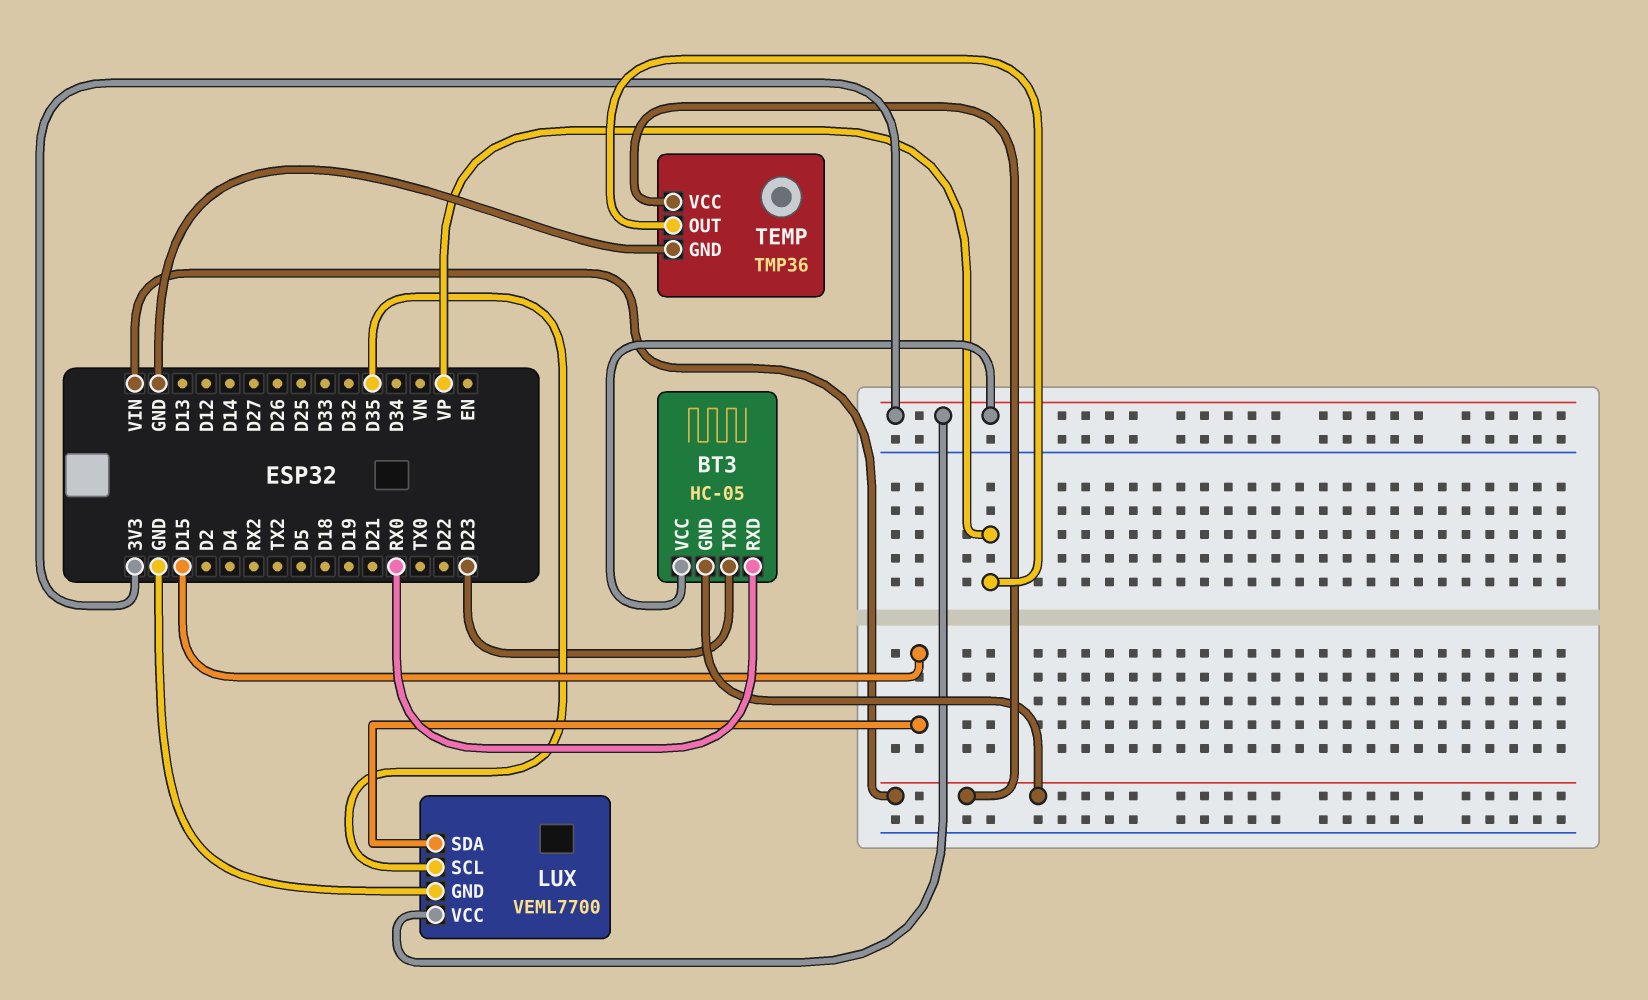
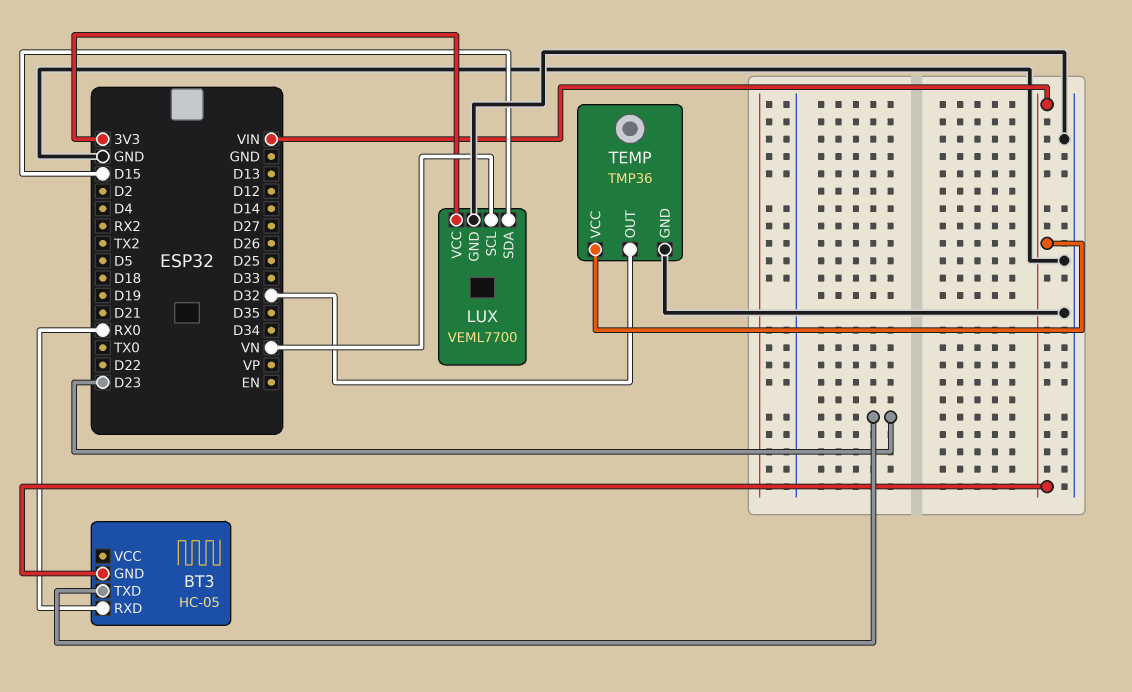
BT3 pin VCC: 3V3 -> none
LUX pin SCL: D35 -> VN
TEMP pin OUT: VP -> D32

